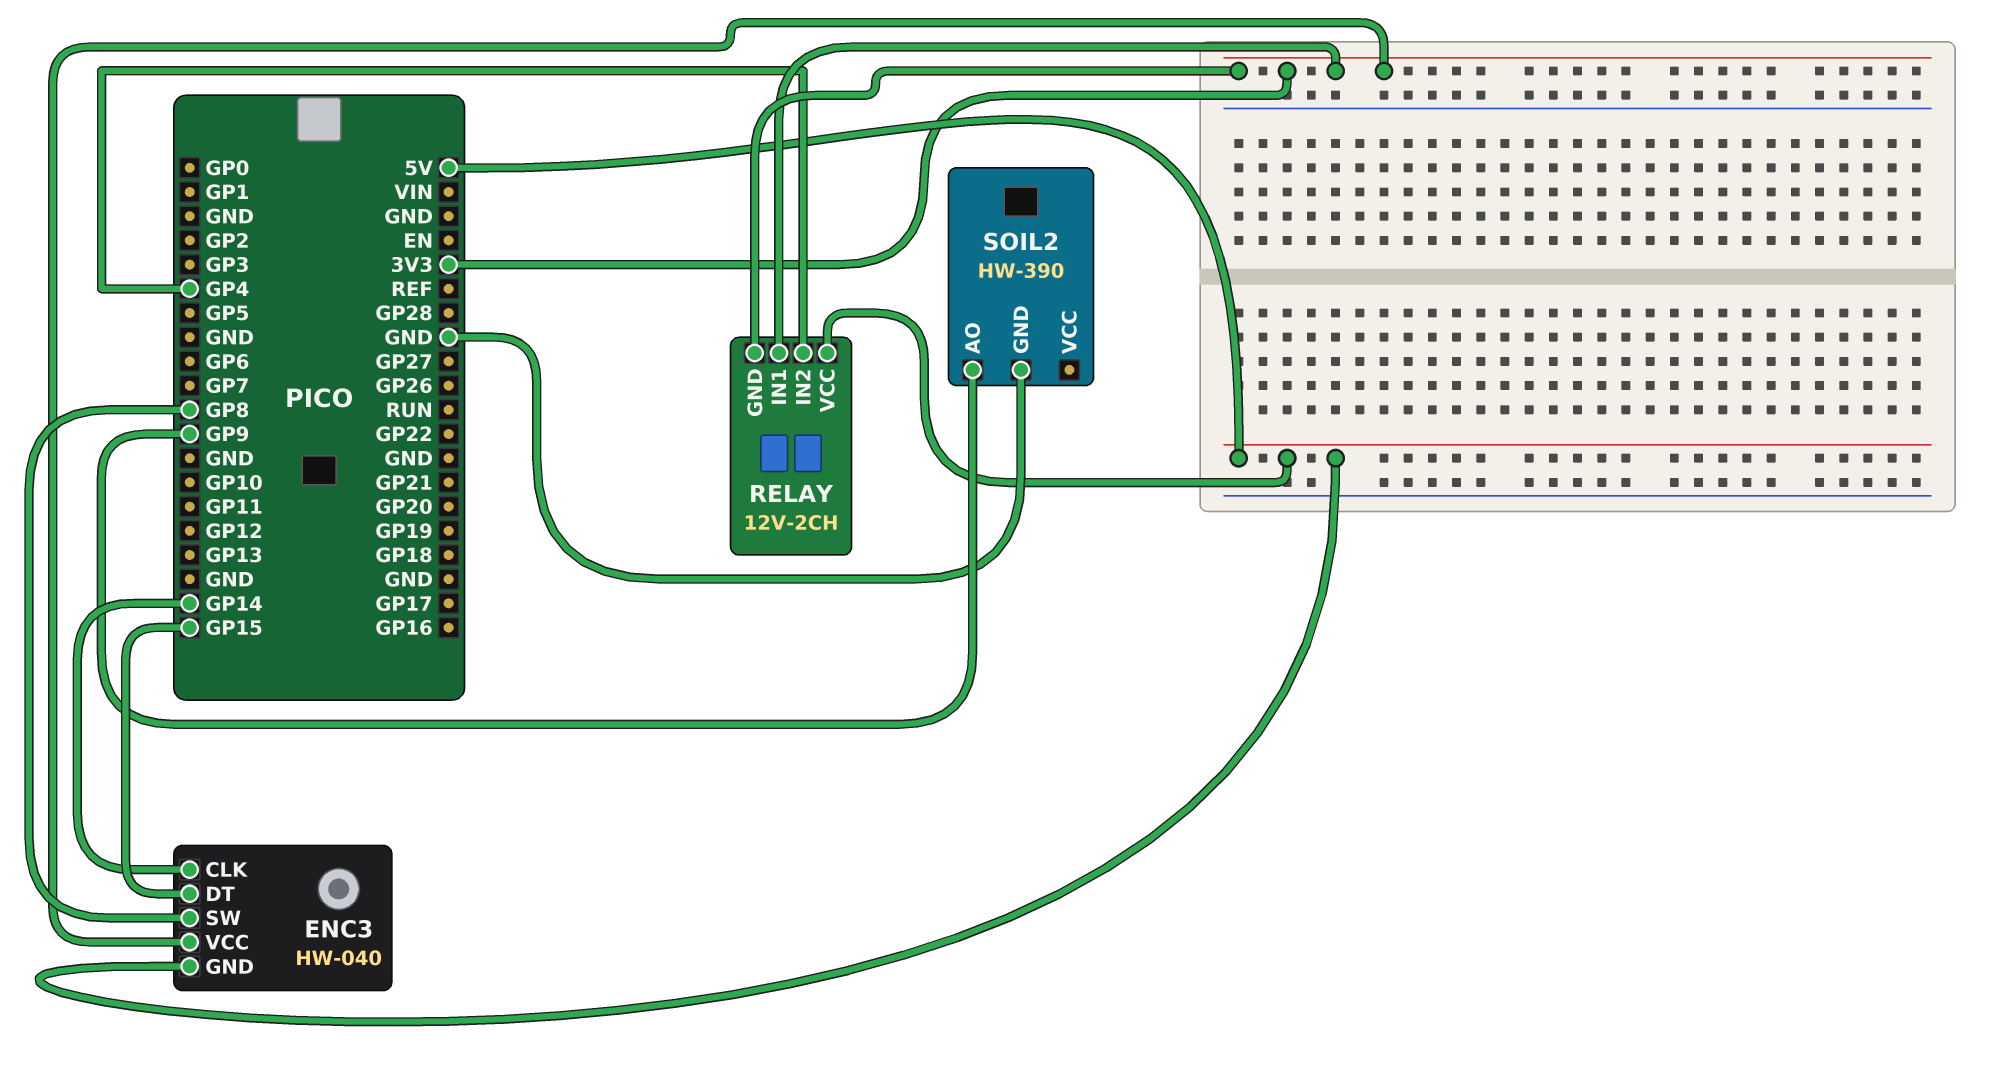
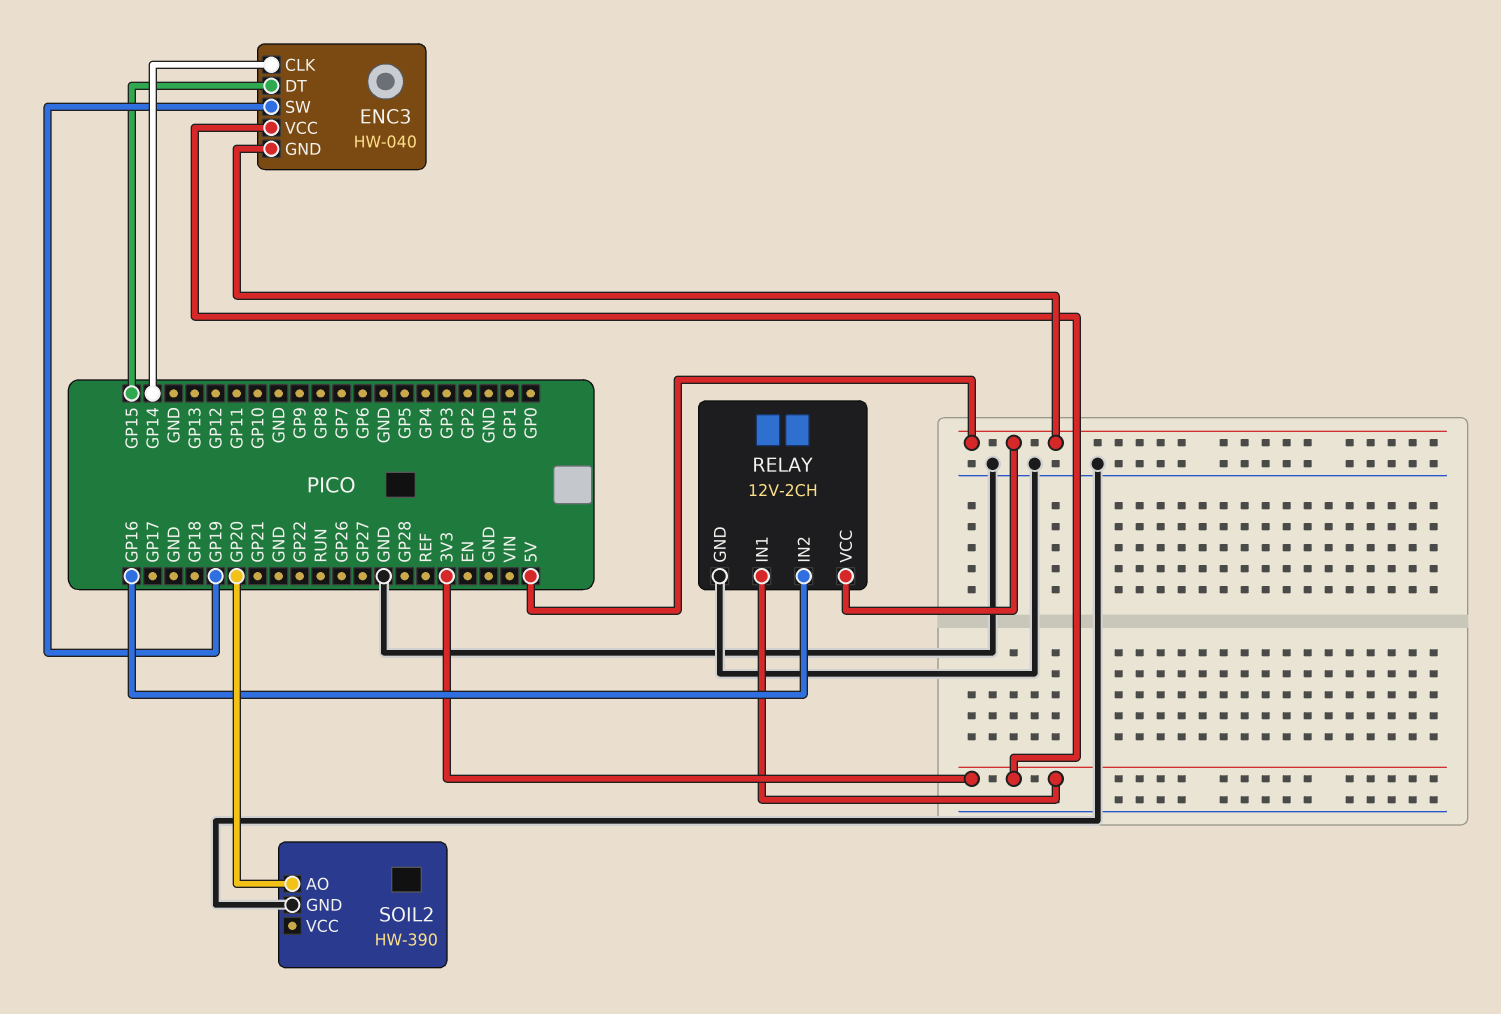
ENC3 pin SW: GP8 -> GP19
RELAY pin GND: 3V3 -> GND
RELAY pin IN2: GP4 -> GP16
SOIL2 pin AO: GP9 -> GP20

